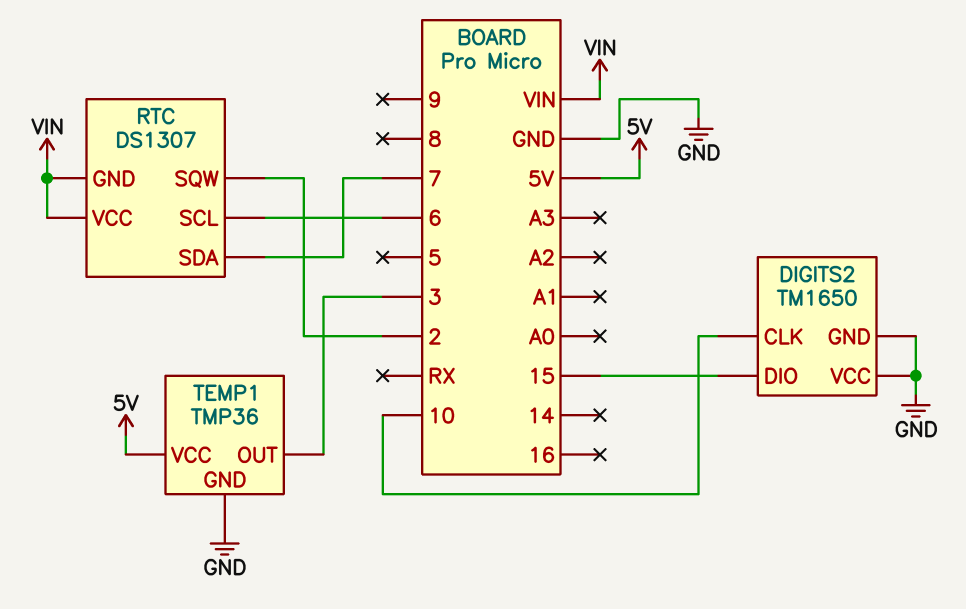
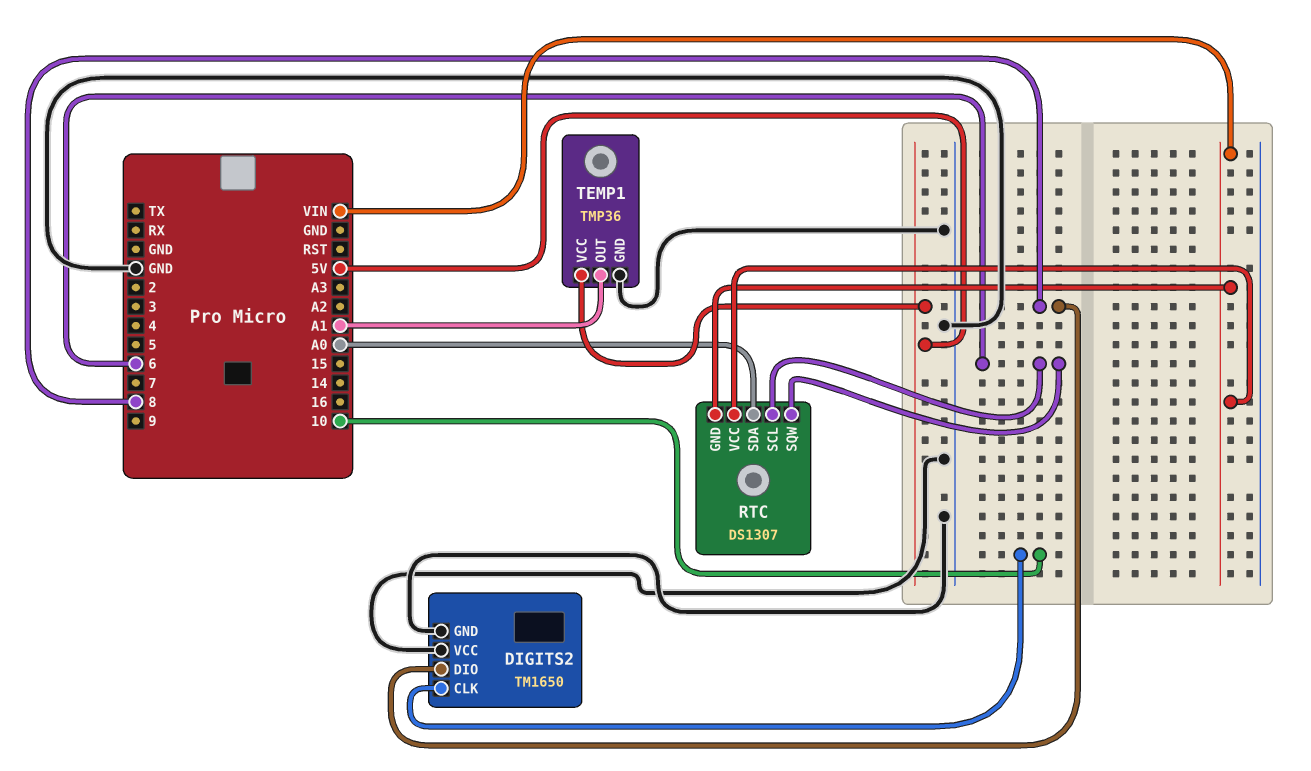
DIGITS2 pin DIO: 15 -> 8
RTC pin SDA: 7 -> A0
RTC pin SQW: 2 -> 6
TEMP1 pin OUT: 3 -> A1

